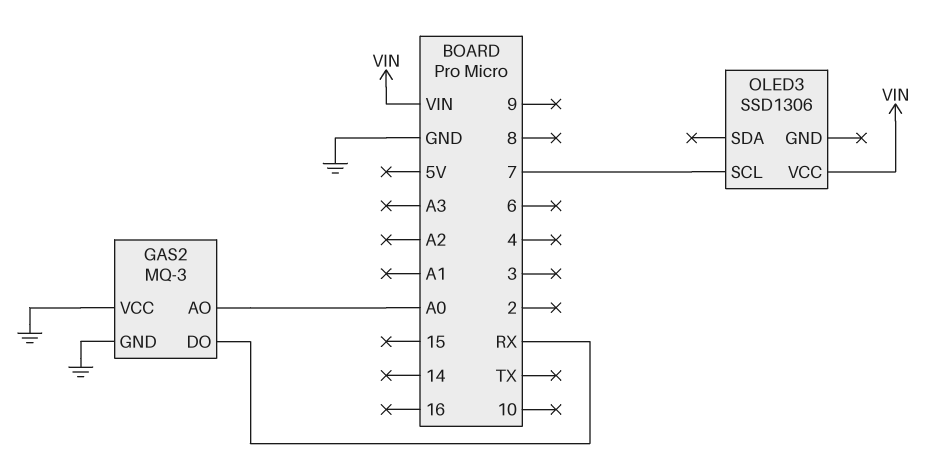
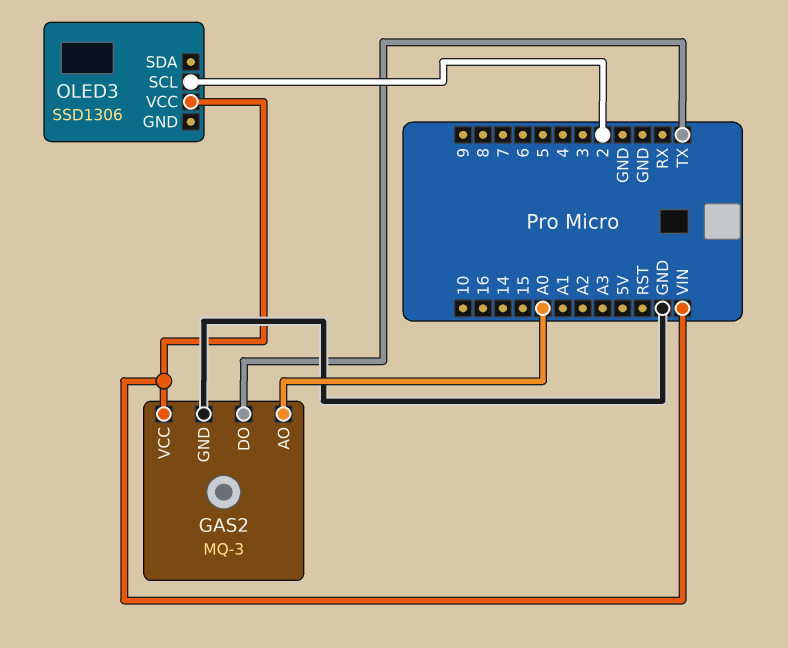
GAS2 pin DO: RX -> TX
GAS2 pin VCC: GND -> VIN
OLED3 pin SCL: 7 -> 2

